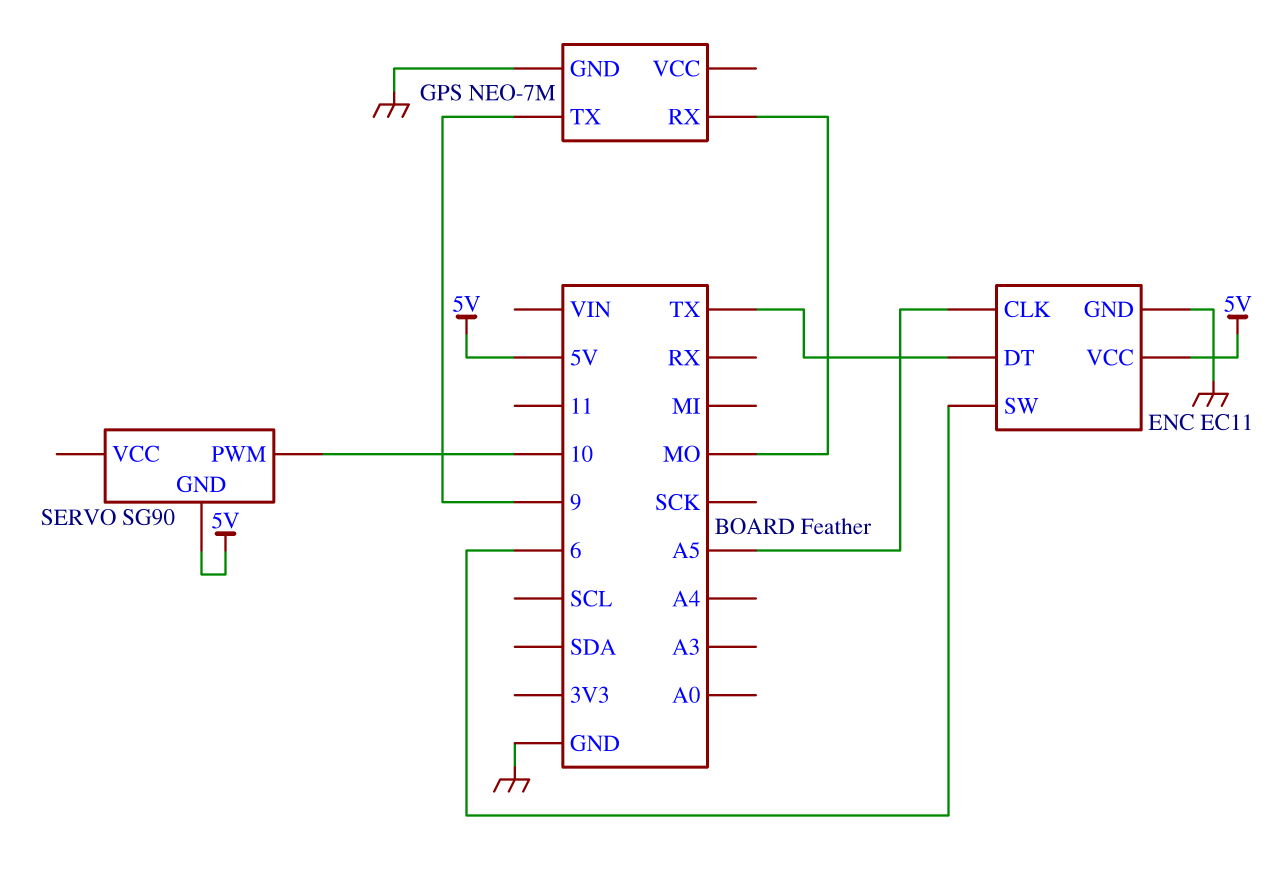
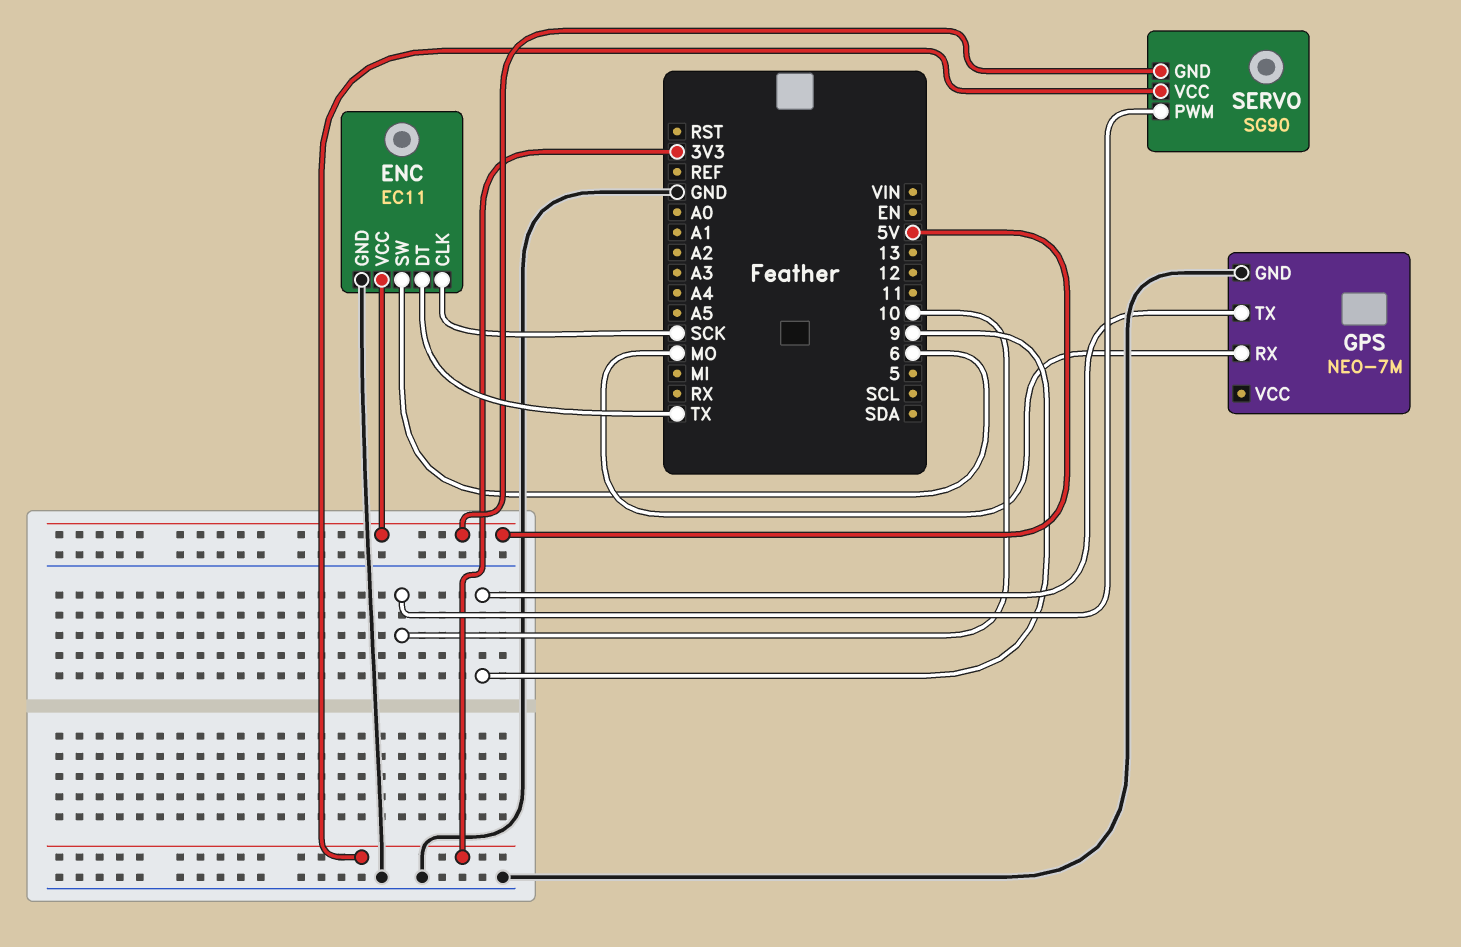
ENC pin CLK: A5 -> SCK
SERVO pin VCC: none -> 3V3

